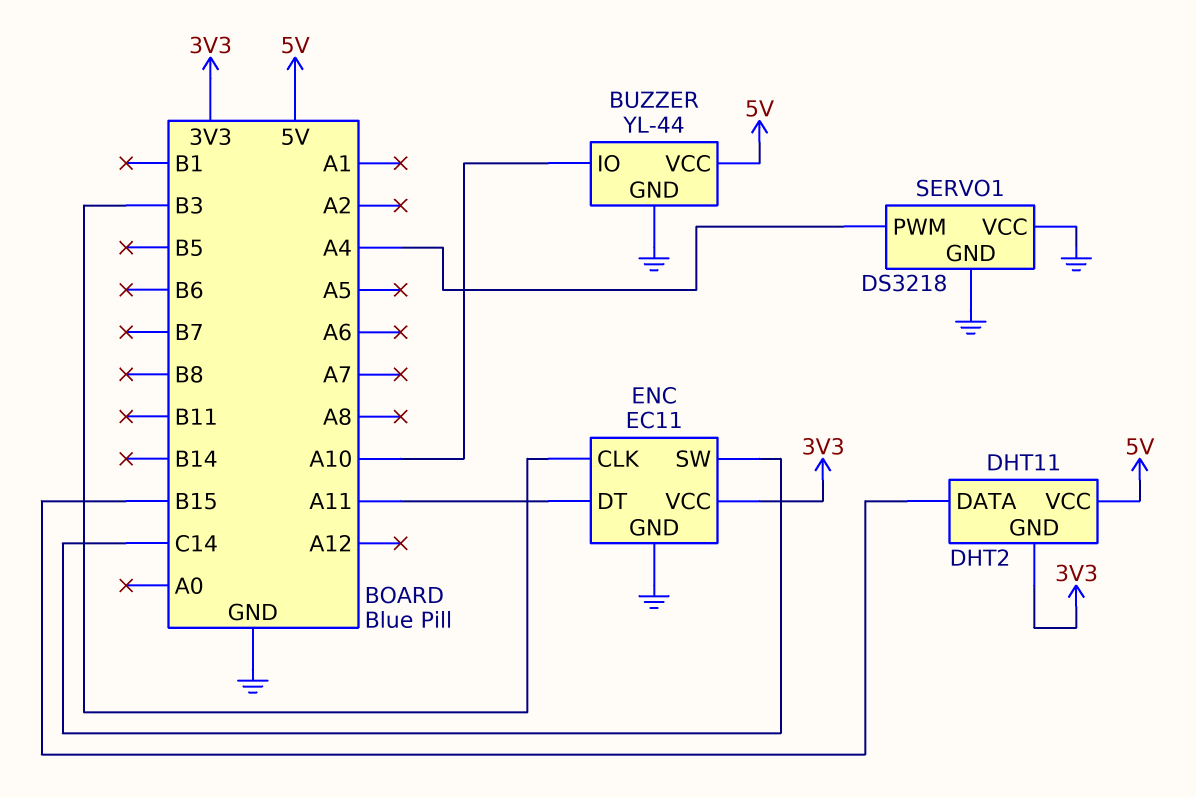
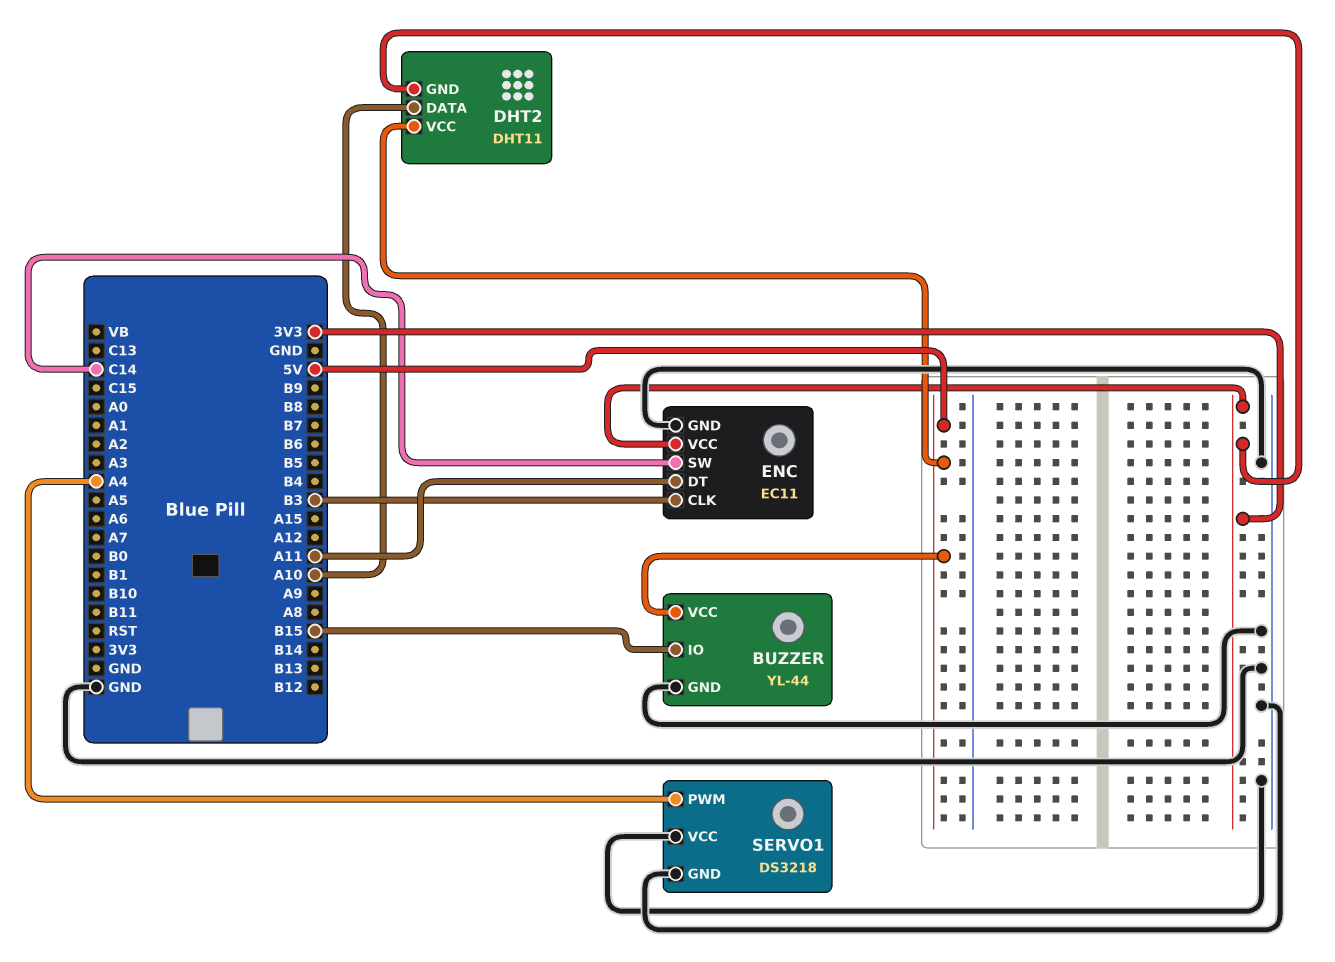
BUZZER pin IO: A10 -> B15
DHT2 pin DATA: B15 -> A10

